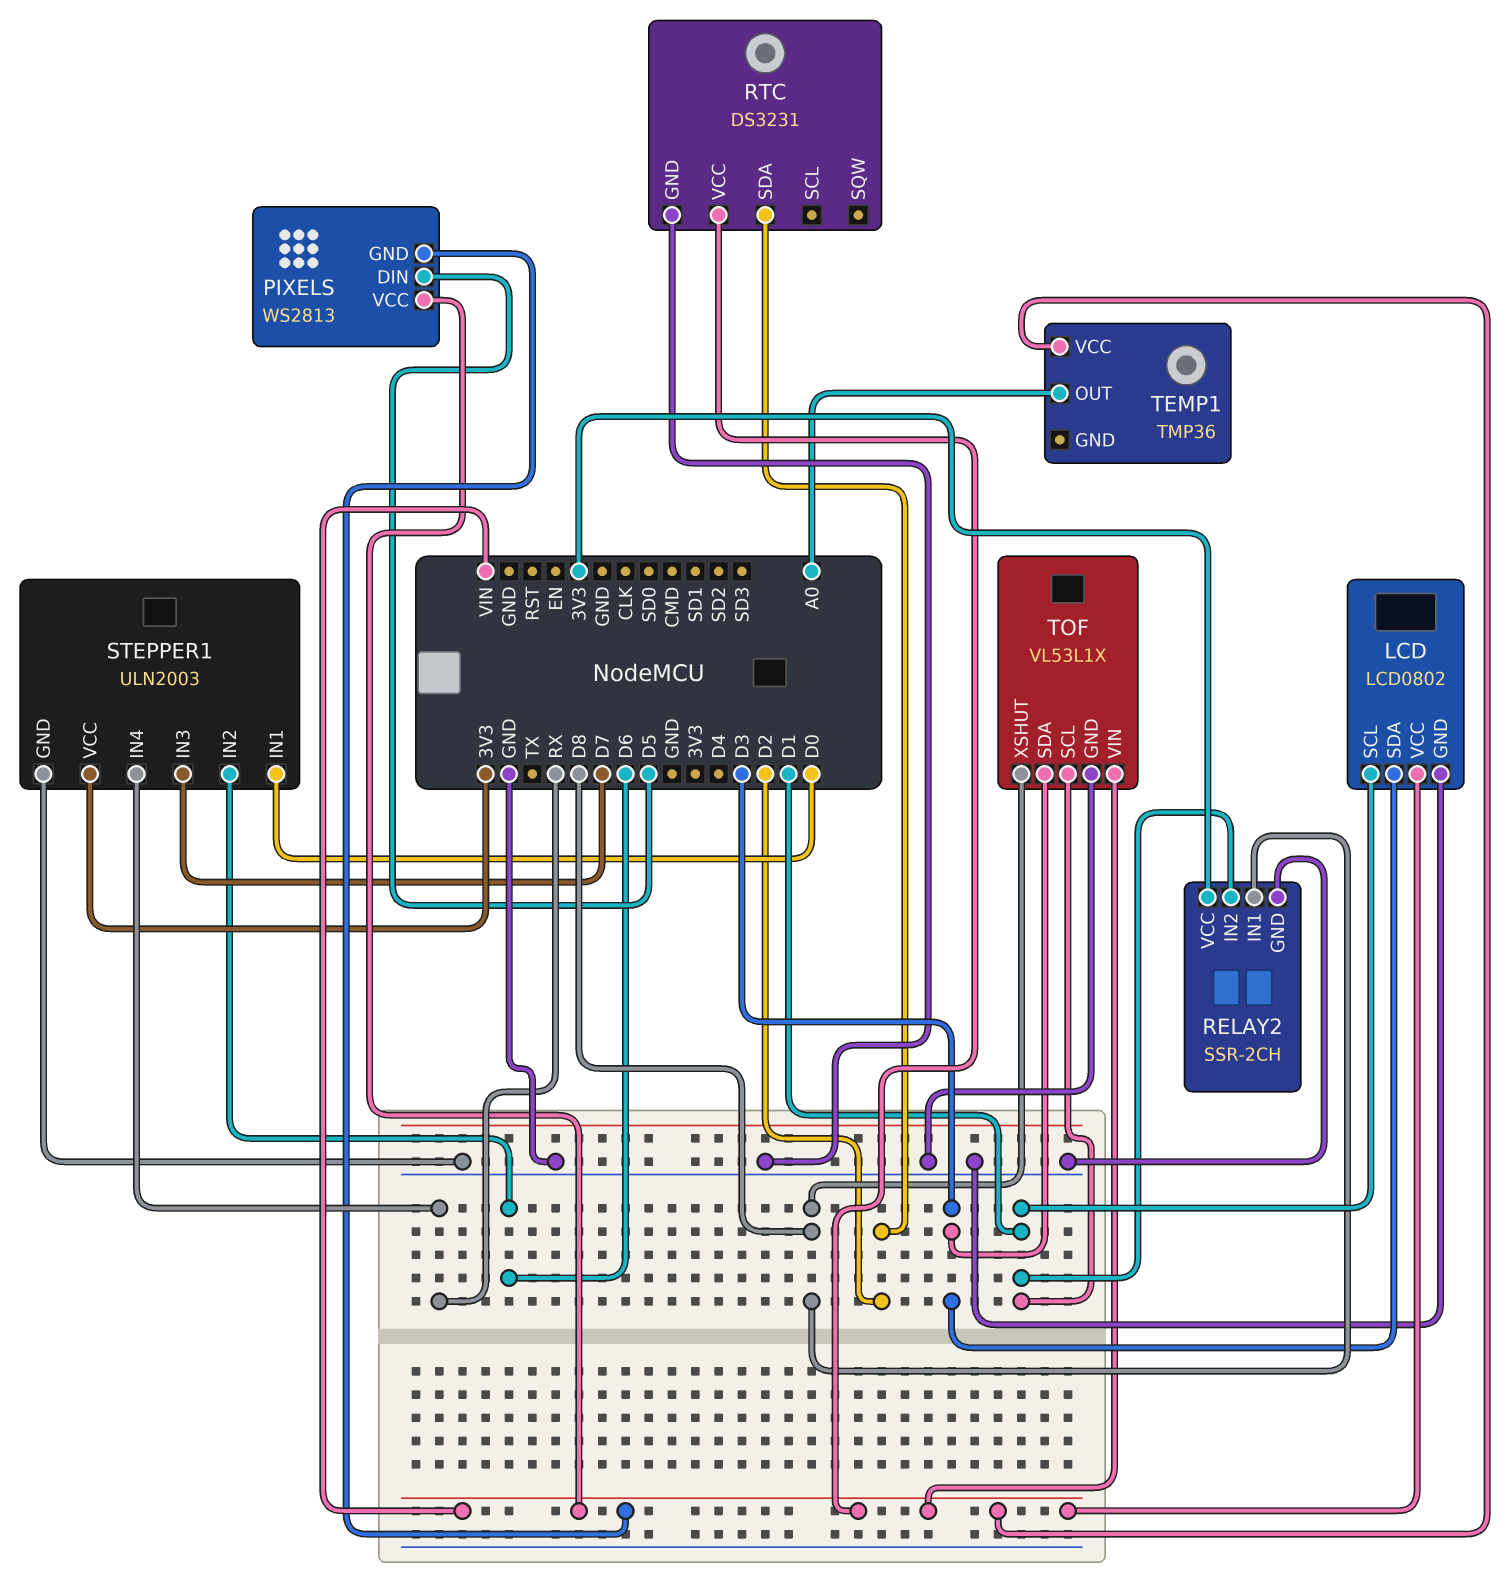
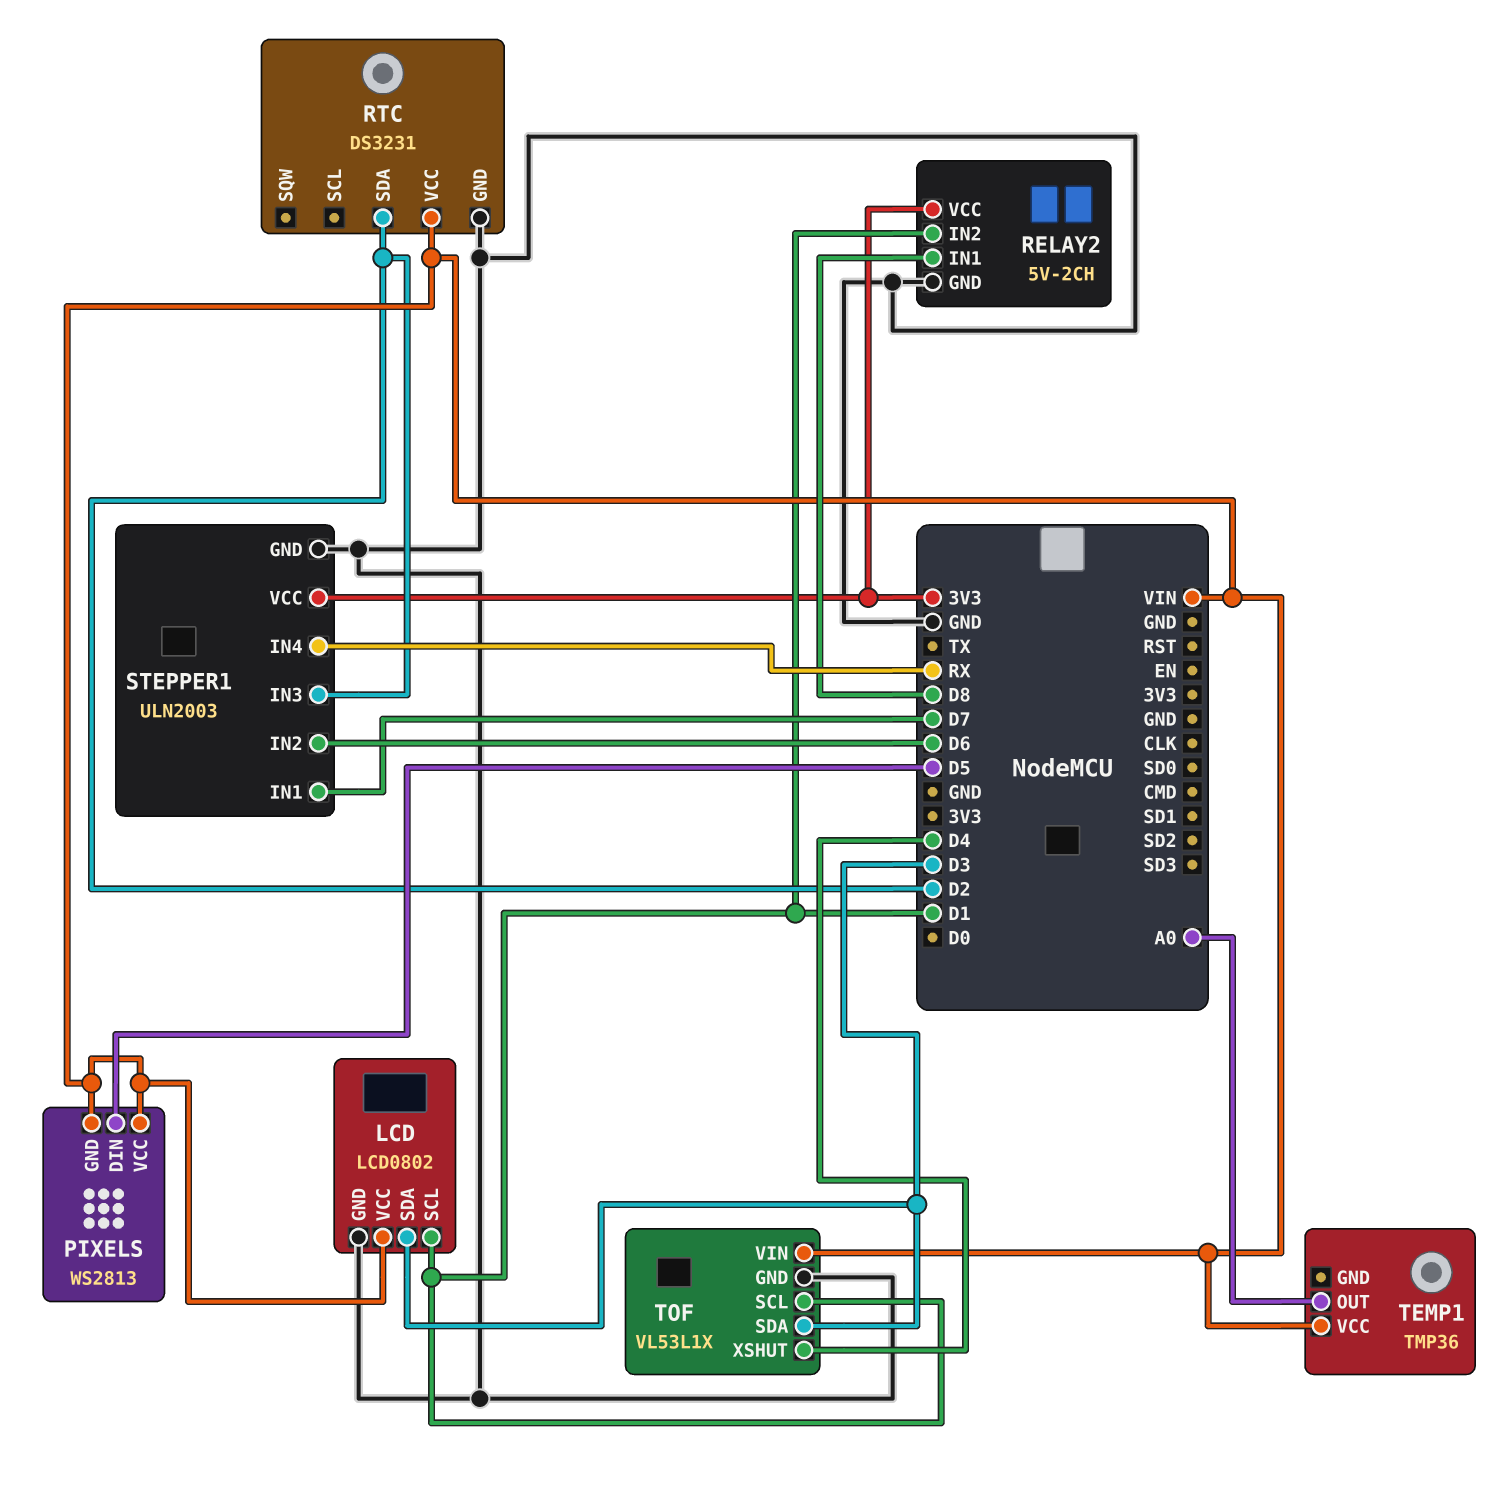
RELAY2: SSR-2CH -> 5V-2CH
STEPPER1 pin IN1: D0 -> D7
STEPPER1 pin IN3: D7 -> D2
TOF pin XSHUT: D8 -> D4

